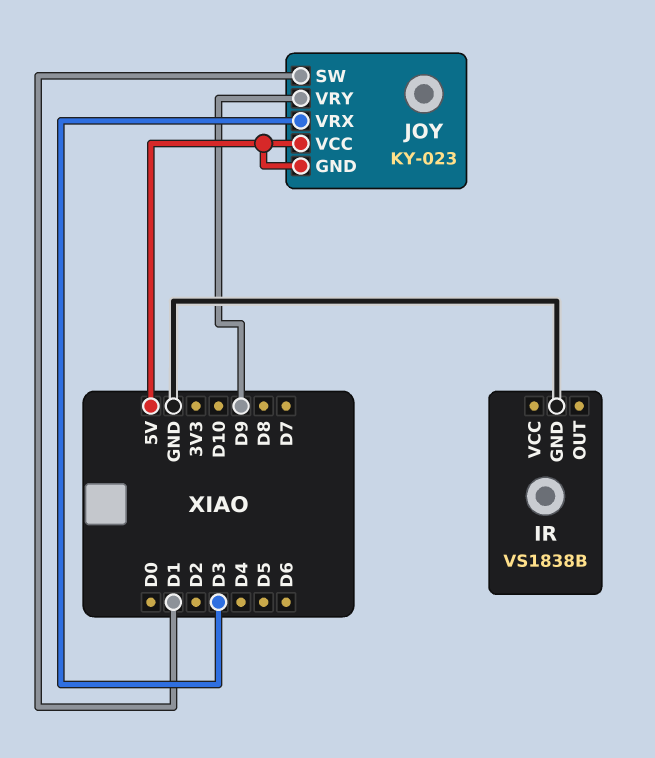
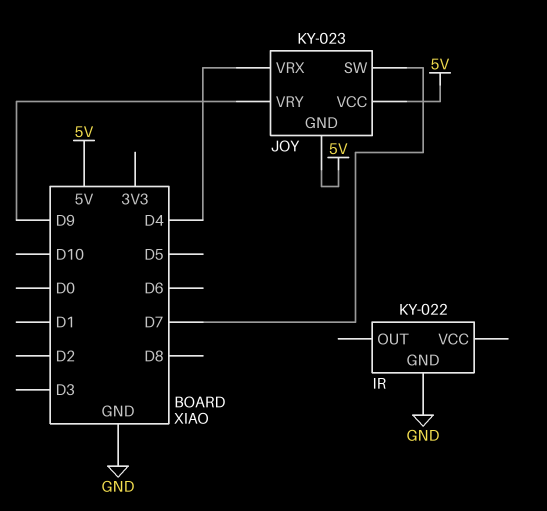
IR: VS1838B -> KY-022
JOY pin SW: D1 -> D7
JOY pin VRX: D3 -> D4

